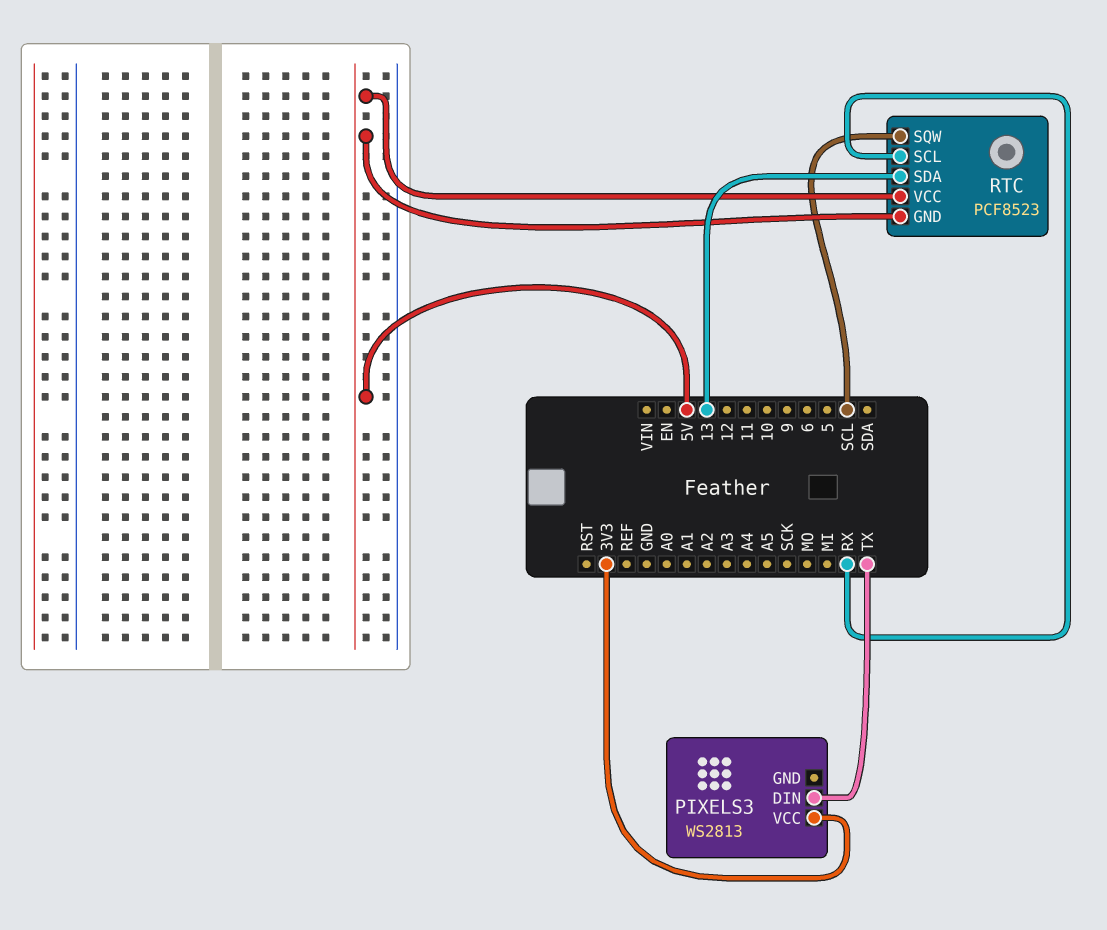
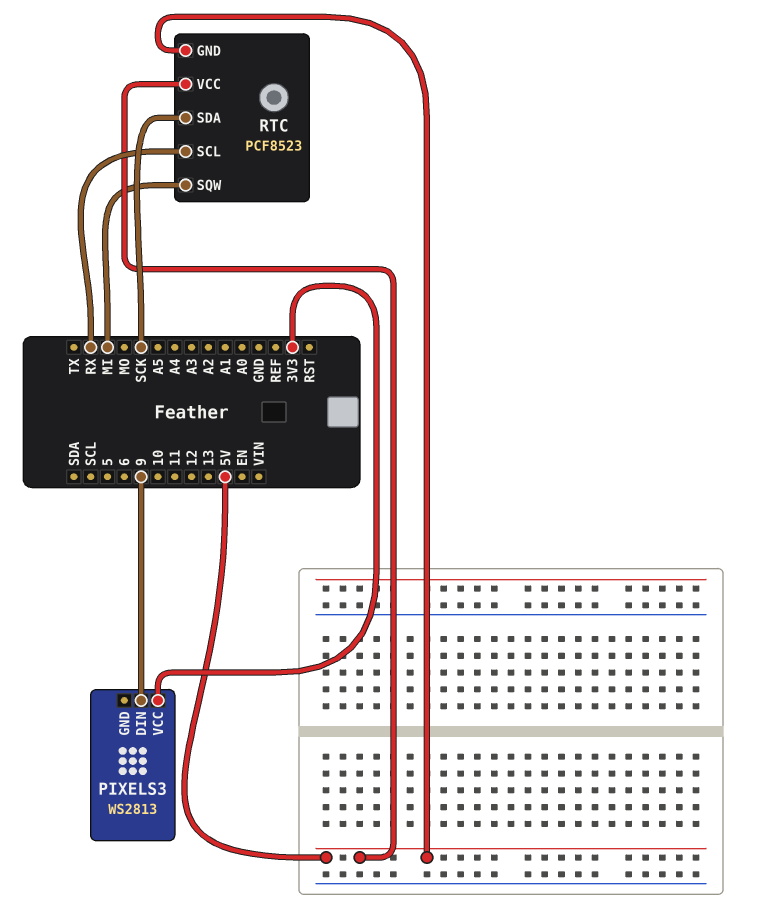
PIXELS3 pin DIN: TX -> 9
RTC pin SDA: 13 -> SCK
RTC pin SQW: SCL -> MI

